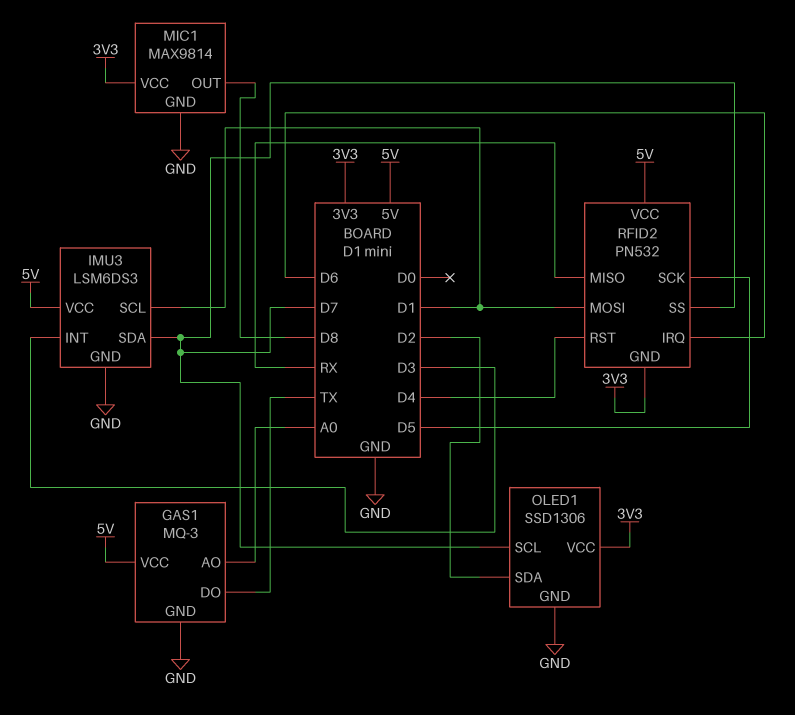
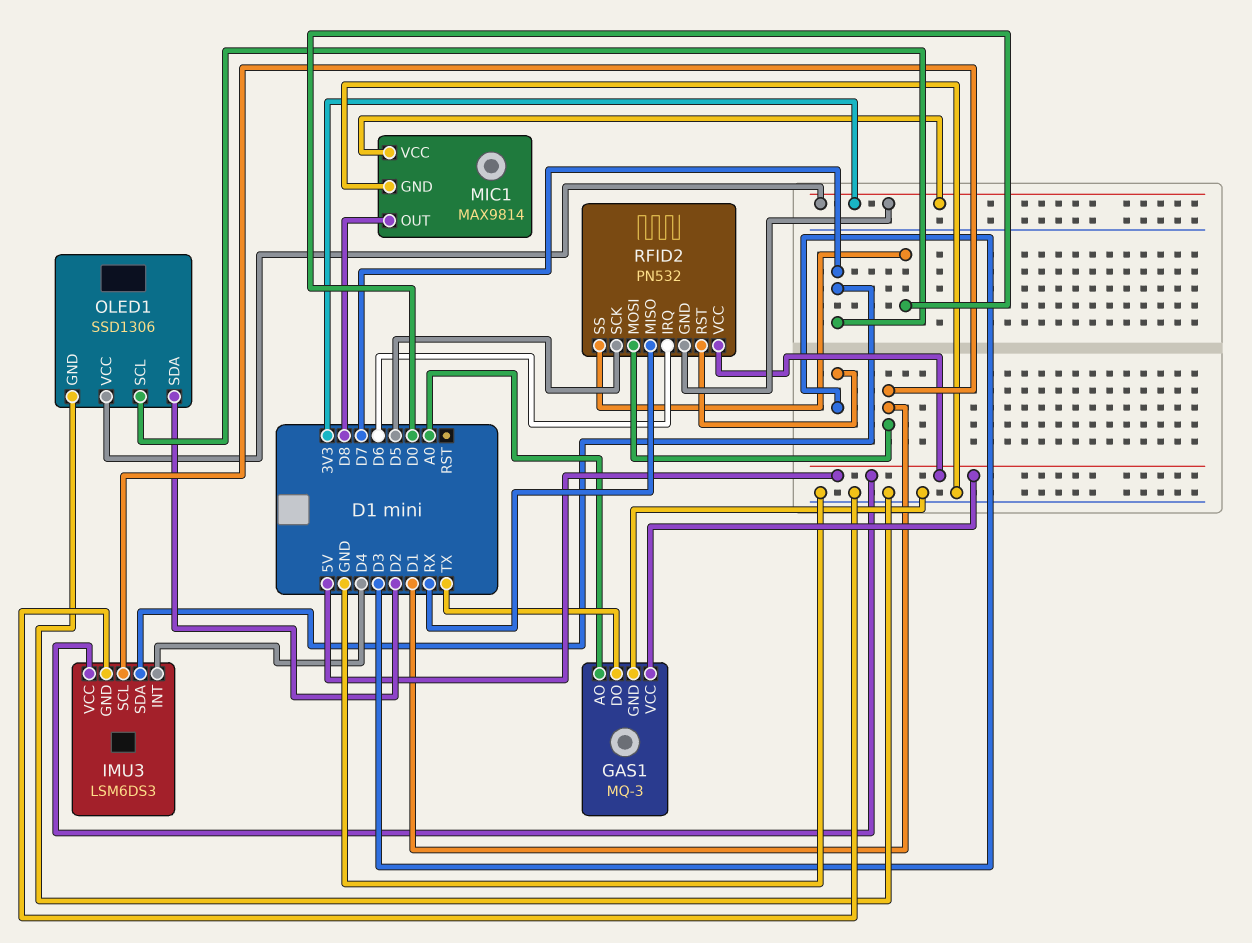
IMU3 pin INT: D3 -> D4
RFID2 pin RST: D4 -> D3
RFID2 pin SS: D7 -> D0

